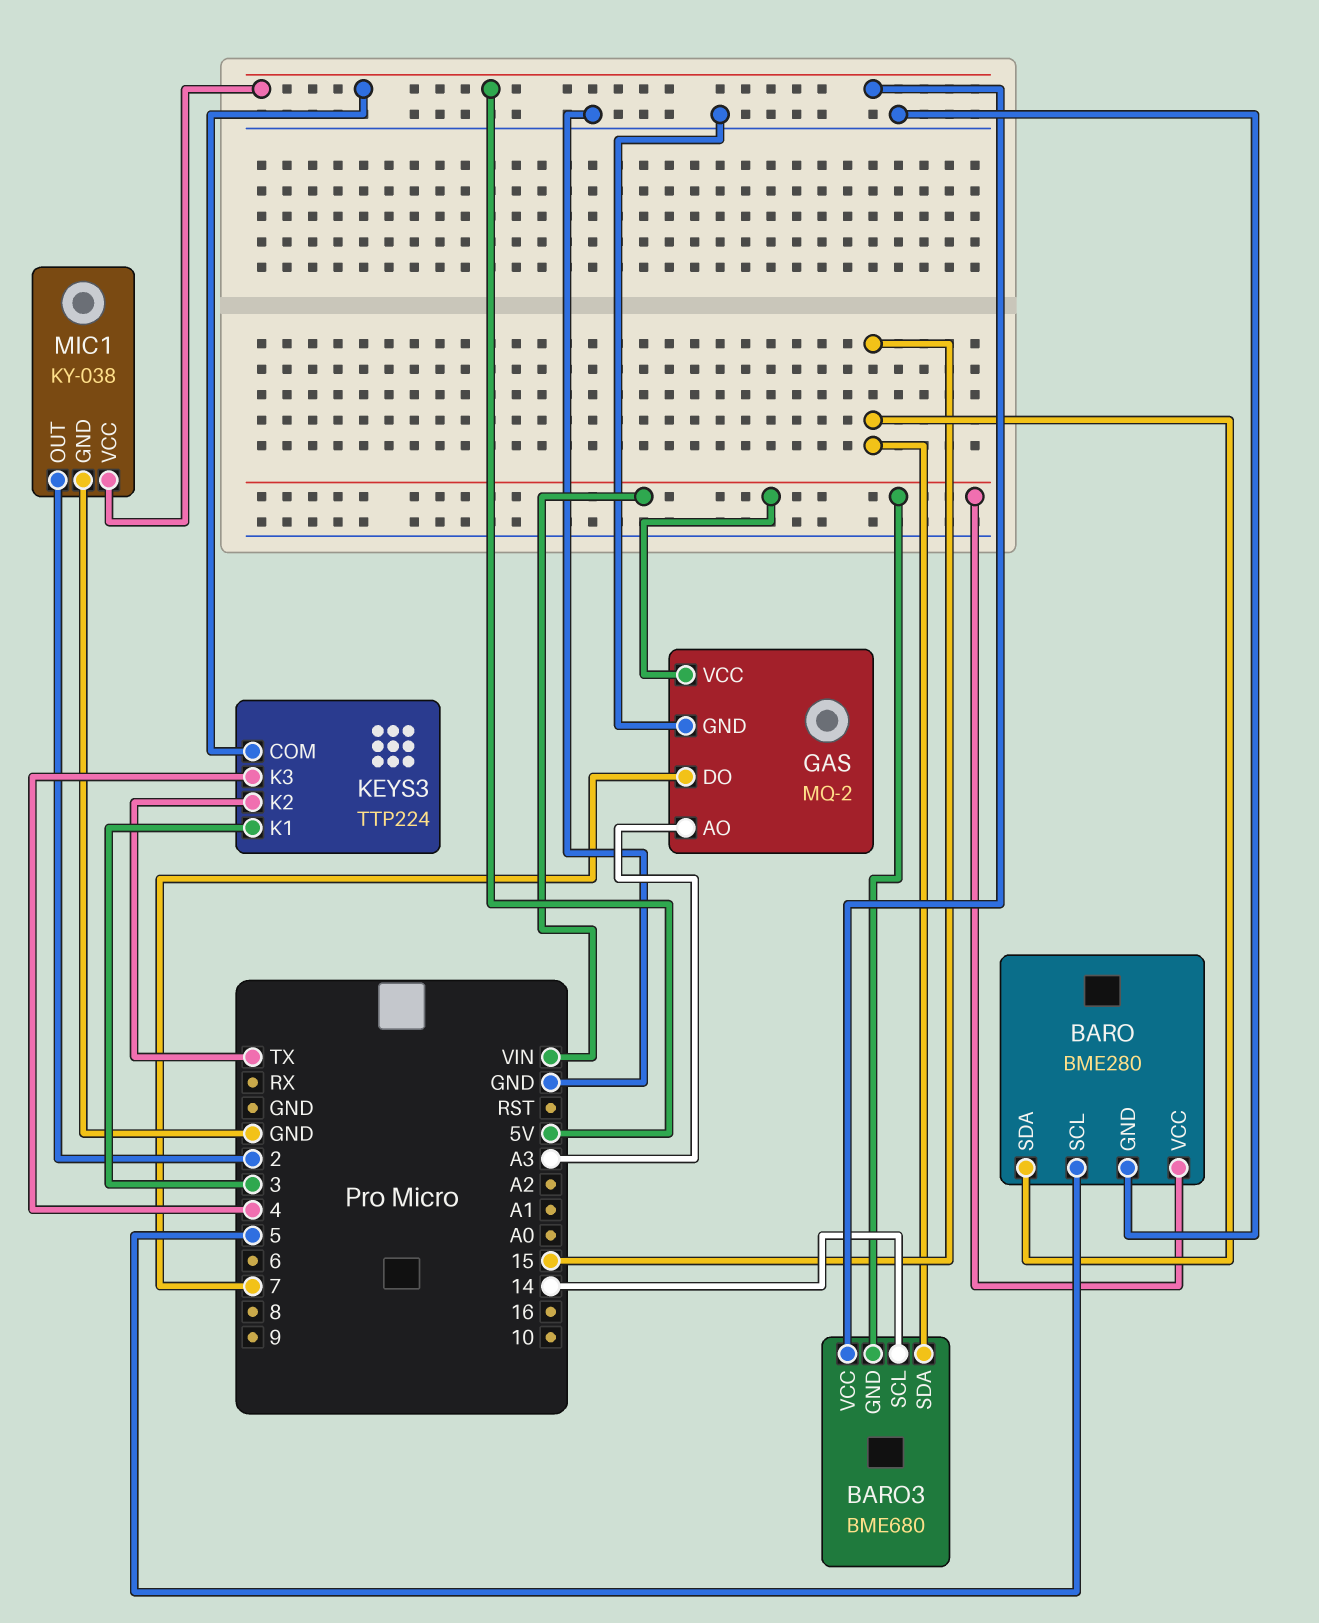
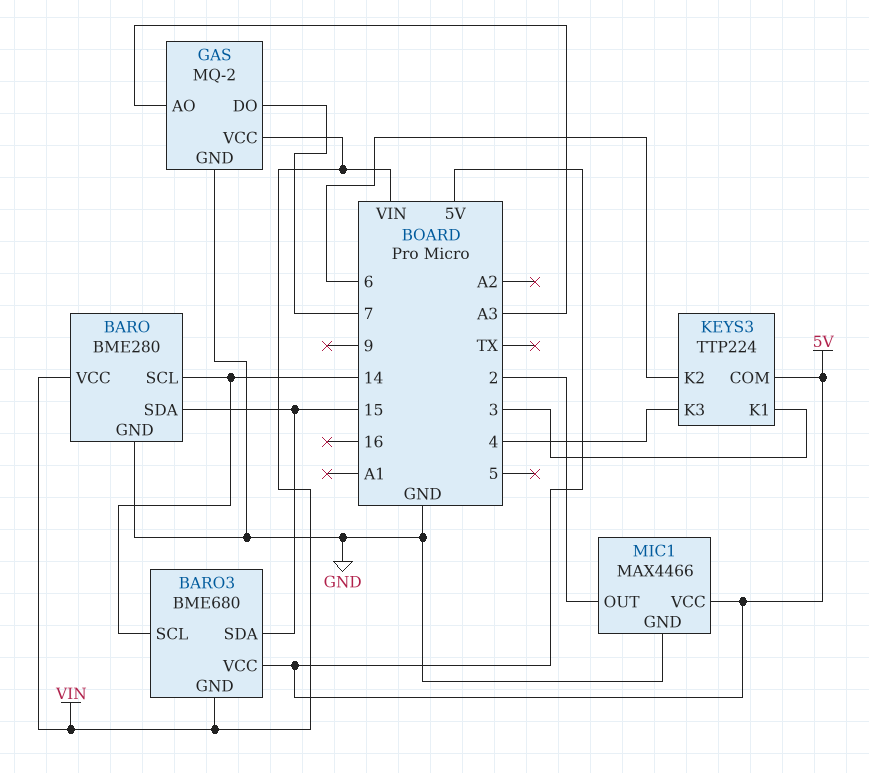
BARO pin SCL: 5 -> 14
KEYS3 pin K2: TX -> 6
MIC1: KY-038 -> MAX4466

